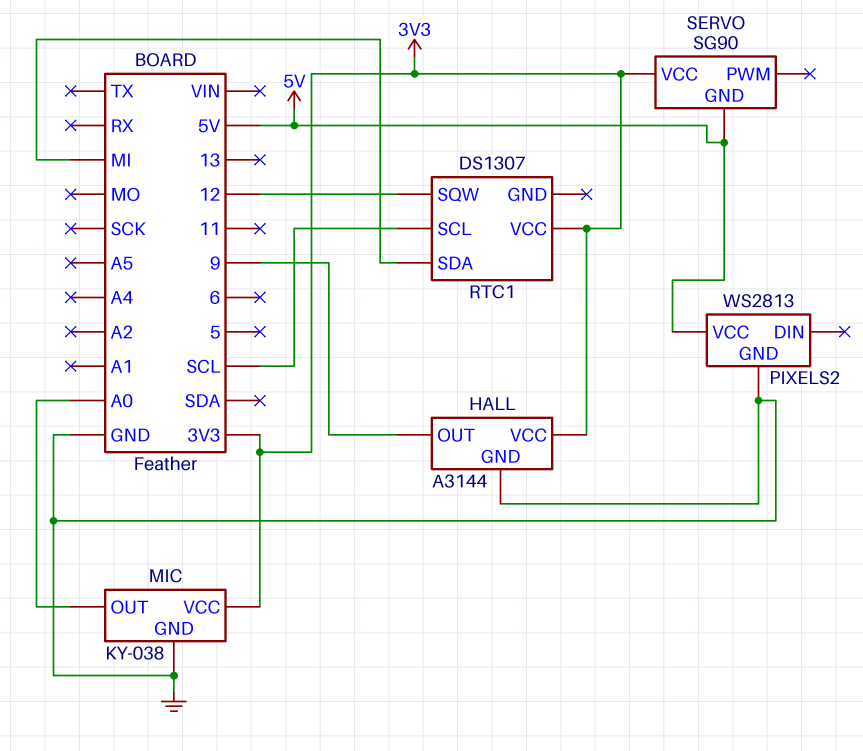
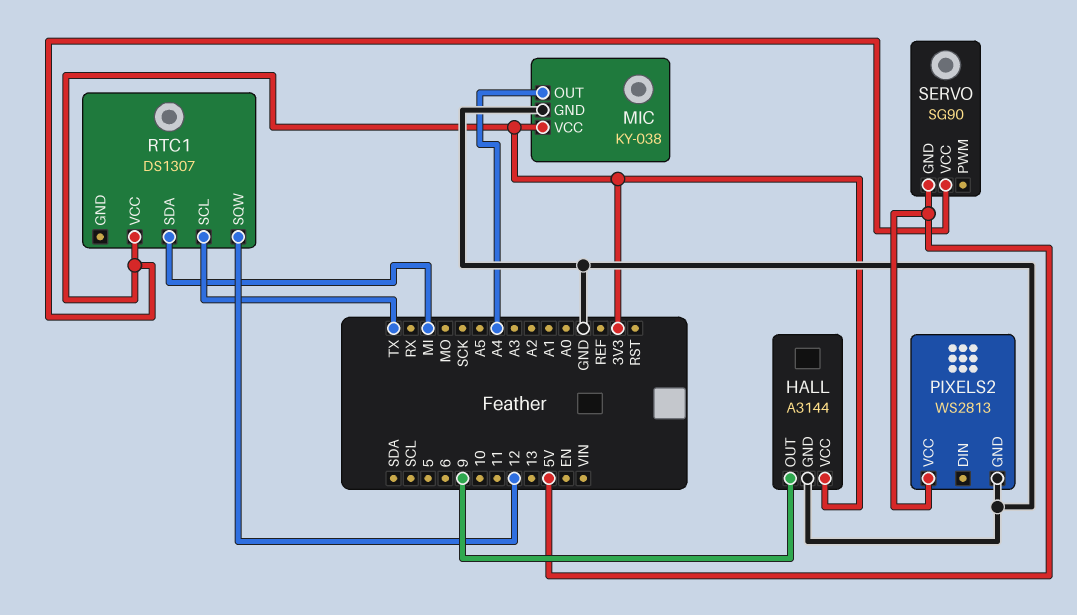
MIC pin OUT: A0 -> A4
RTC1 pin SCL: SCL -> TX

